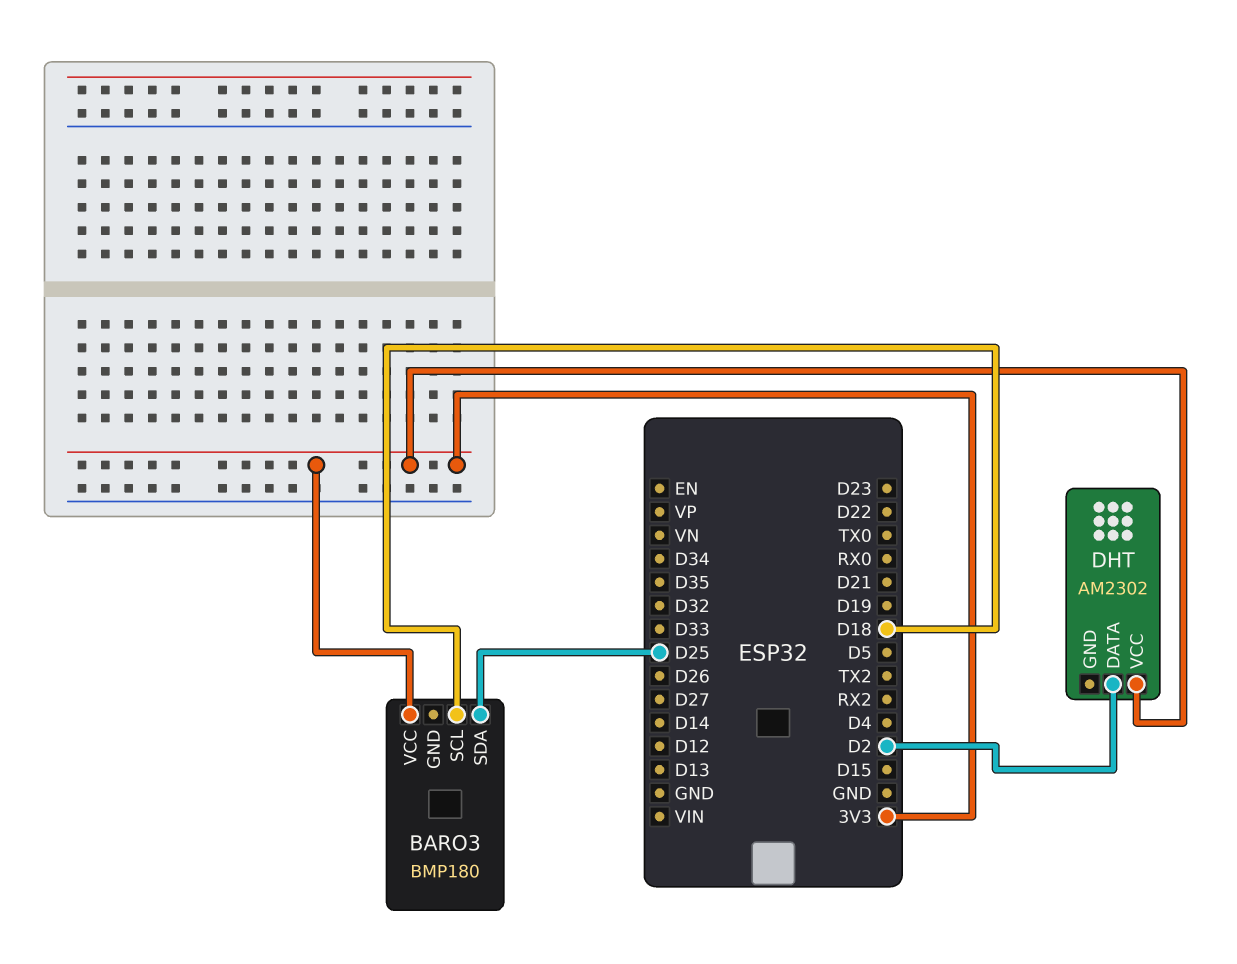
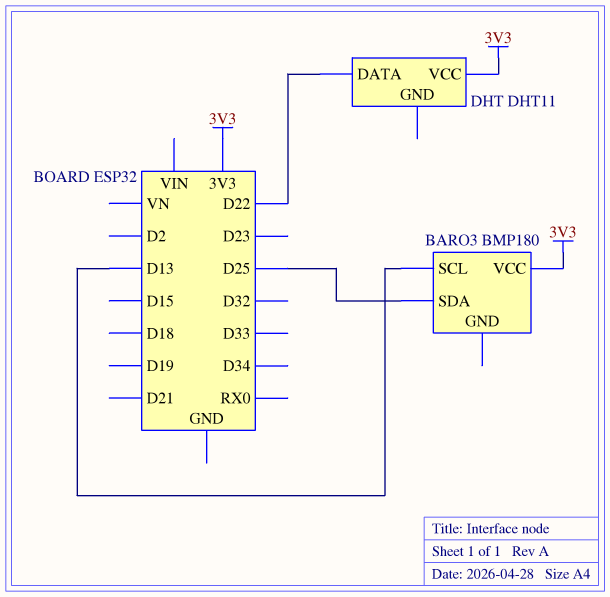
BARO3 pin SCL: D18 -> D13
DHT: AM2302 -> DHT11
DHT pin DATA: D2 -> D22

